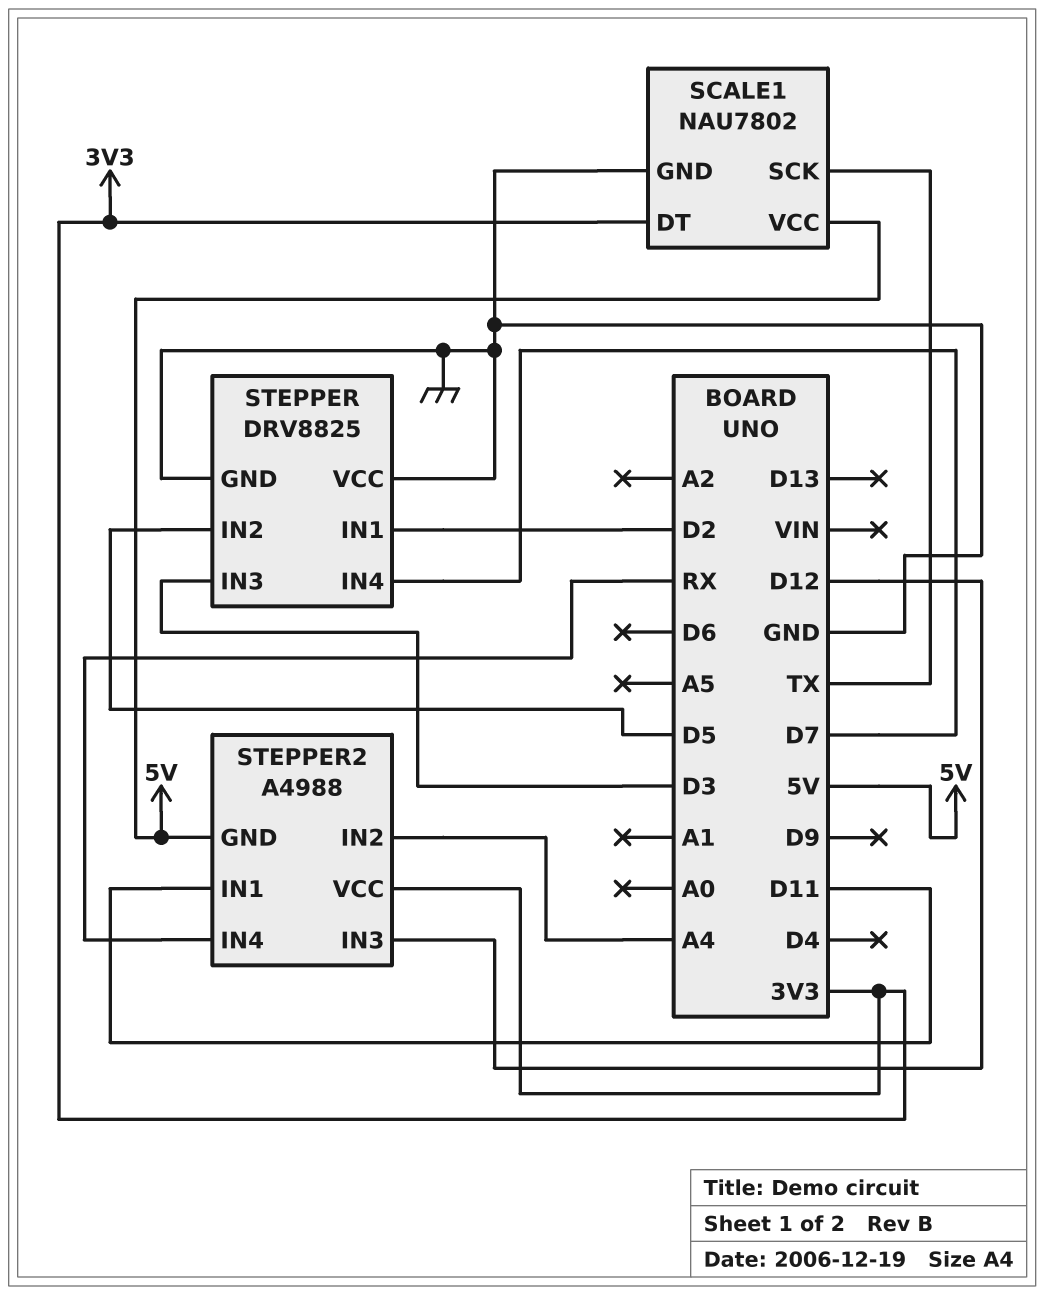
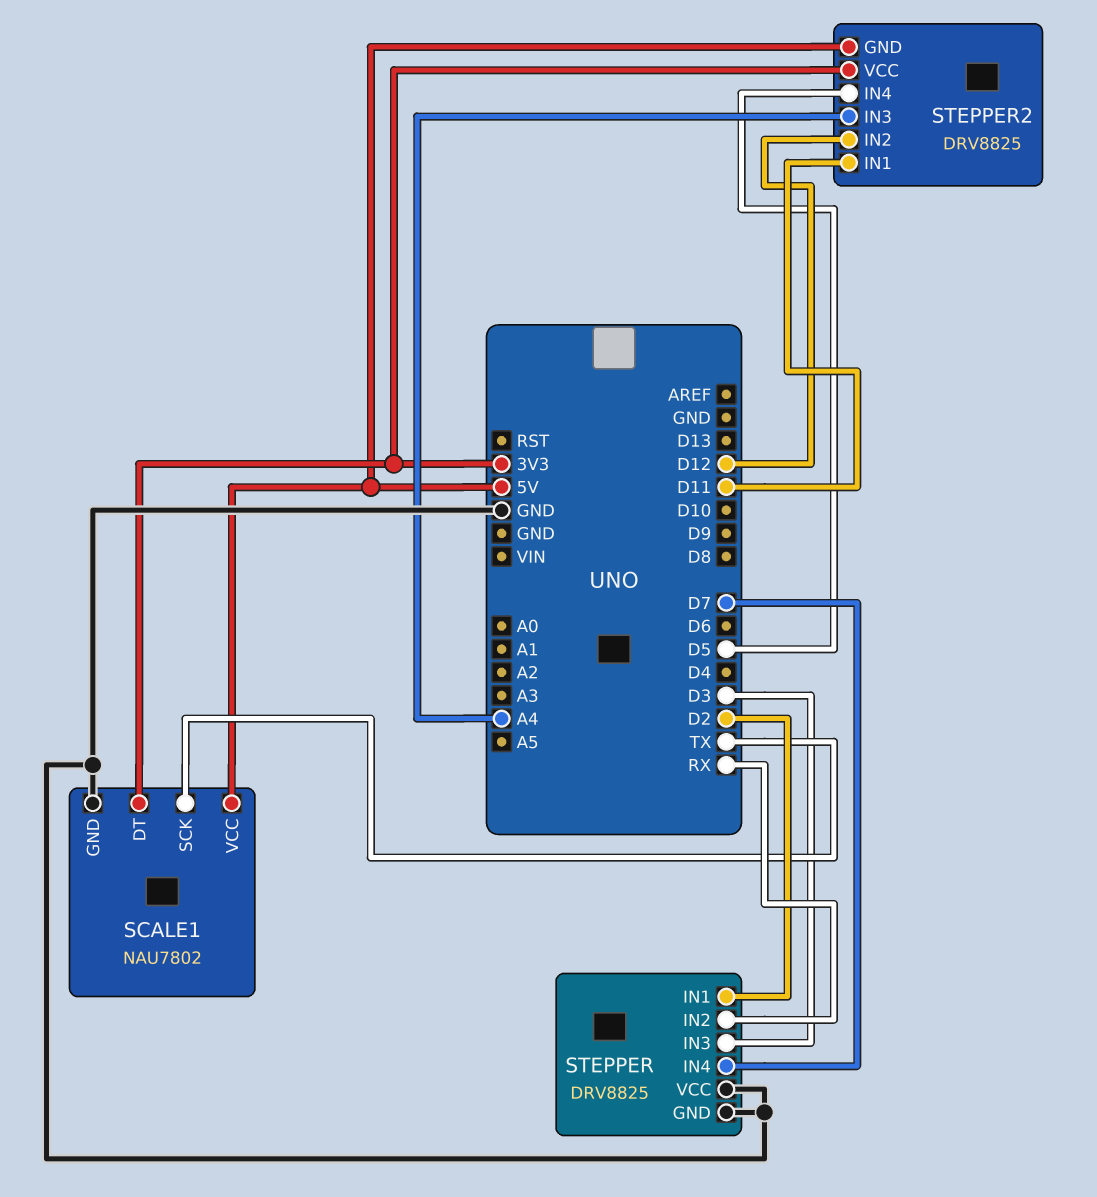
STEPPER pin IN2: D5 -> RX
STEPPER2: A4988 -> DRV8825
STEPPER2 pin IN2: A4 -> D12
STEPPER2 pin IN3: D12 -> A4
STEPPER2 pin IN4: RX -> D5

